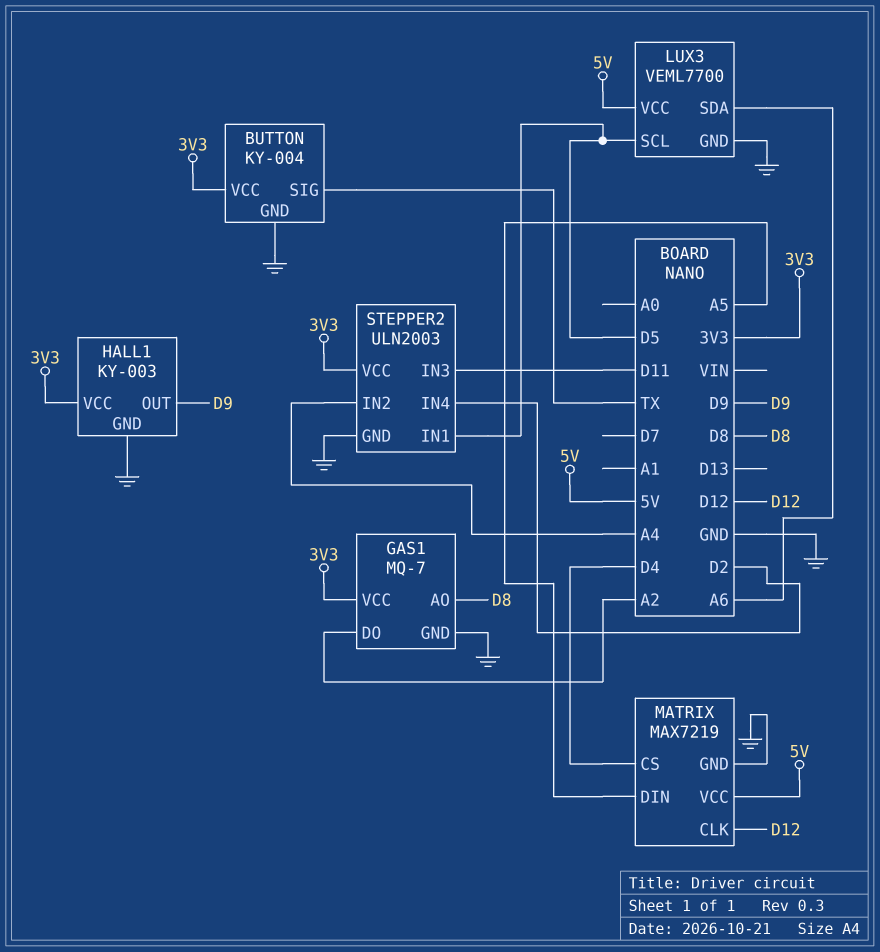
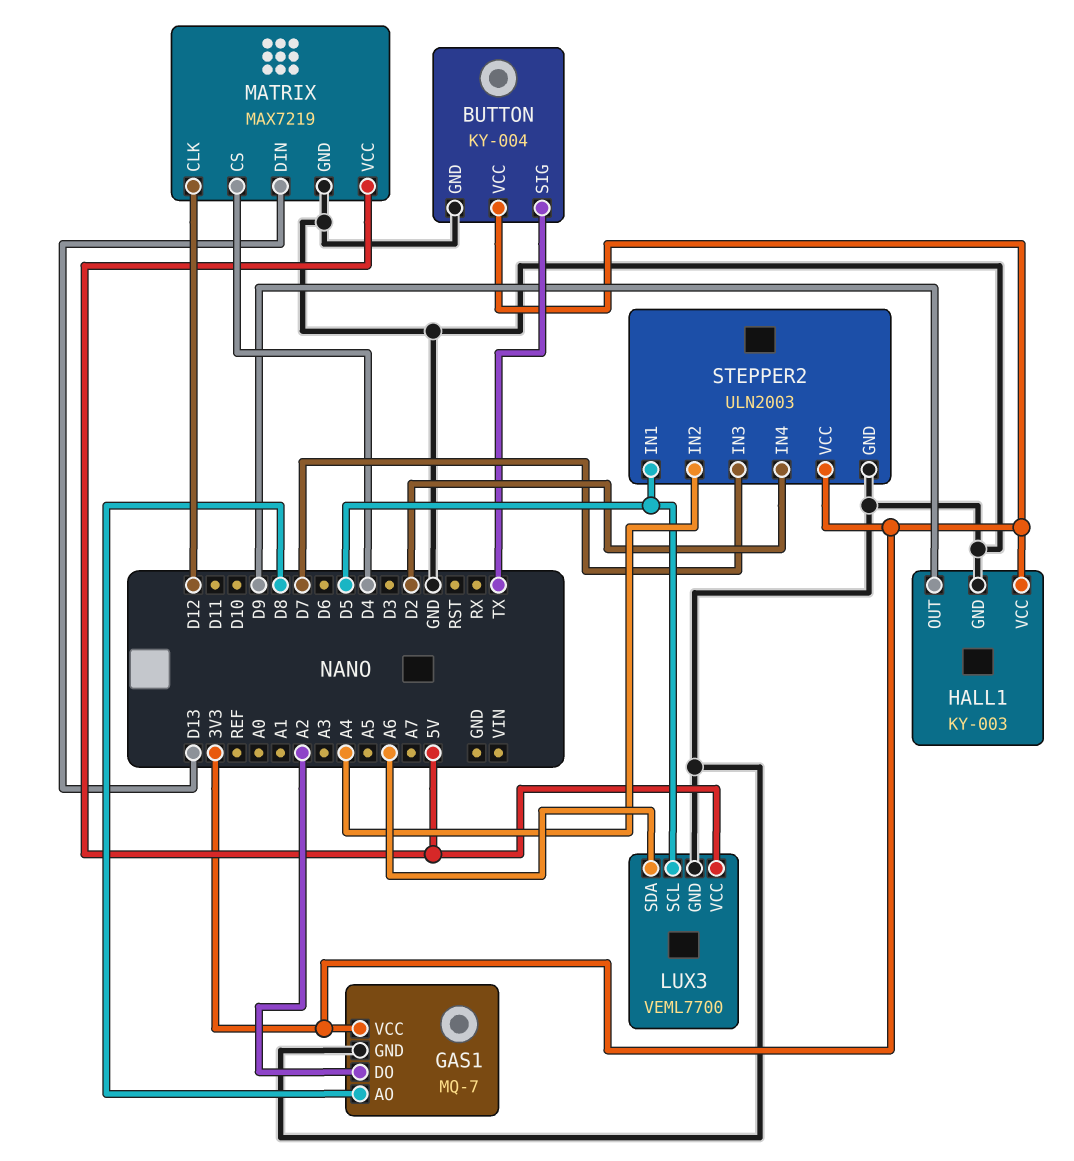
MATRIX pin DIN: A5 -> D13
STEPPER2 pin IN3: D11 -> D7

